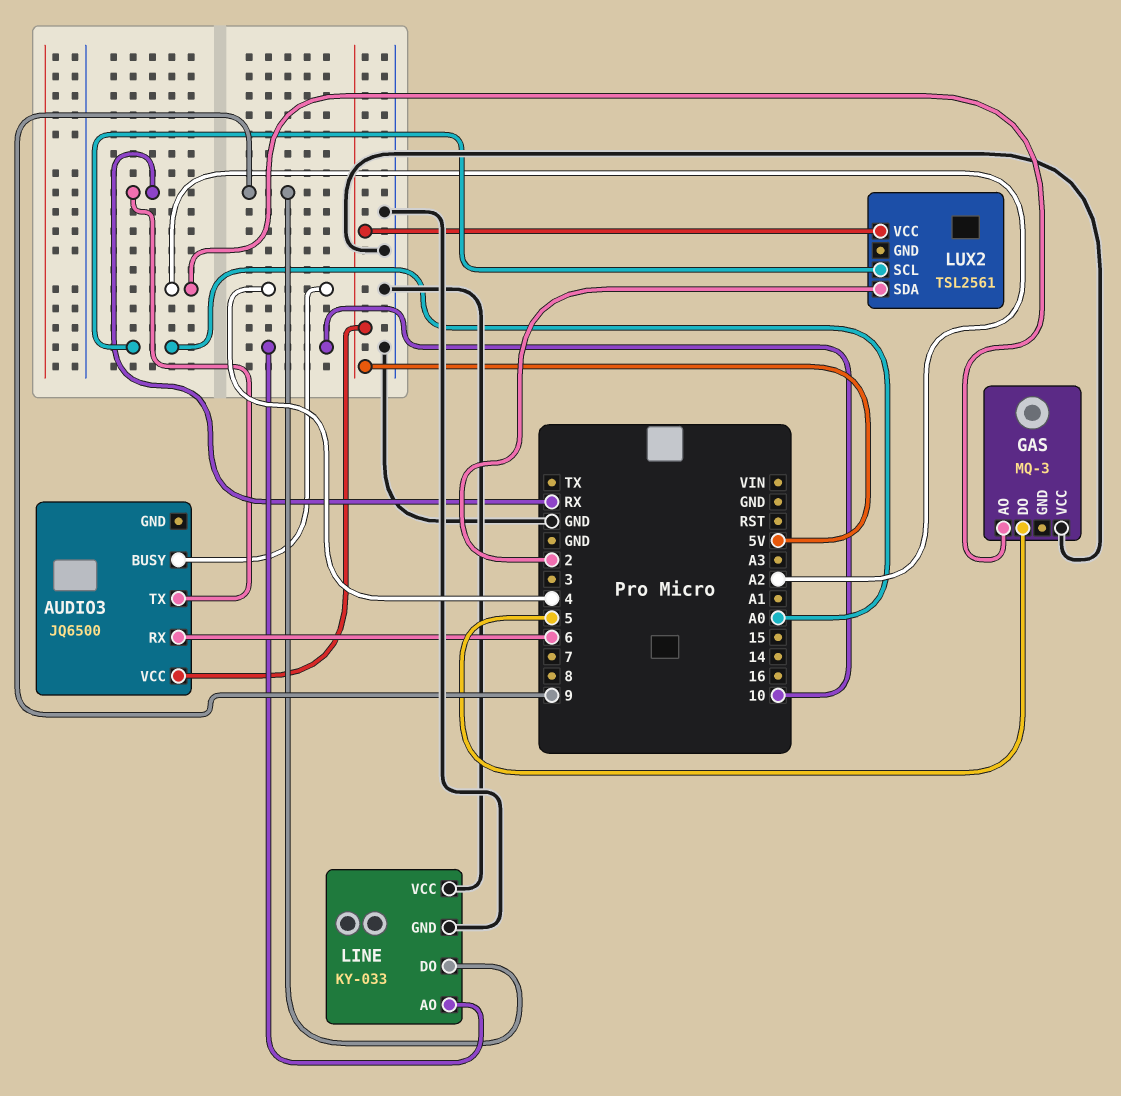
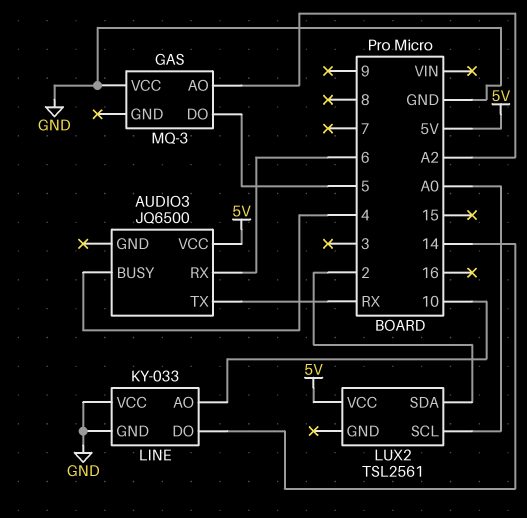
LINE pin DO: 9 -> 14

